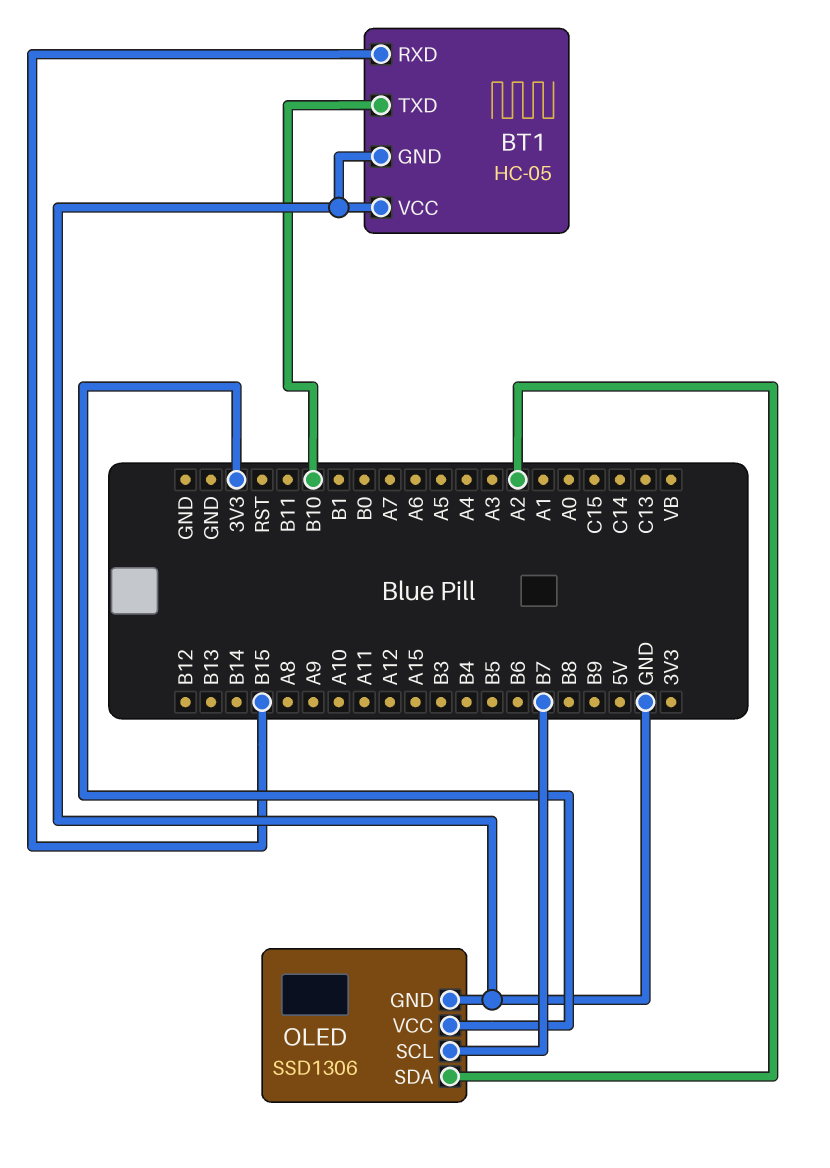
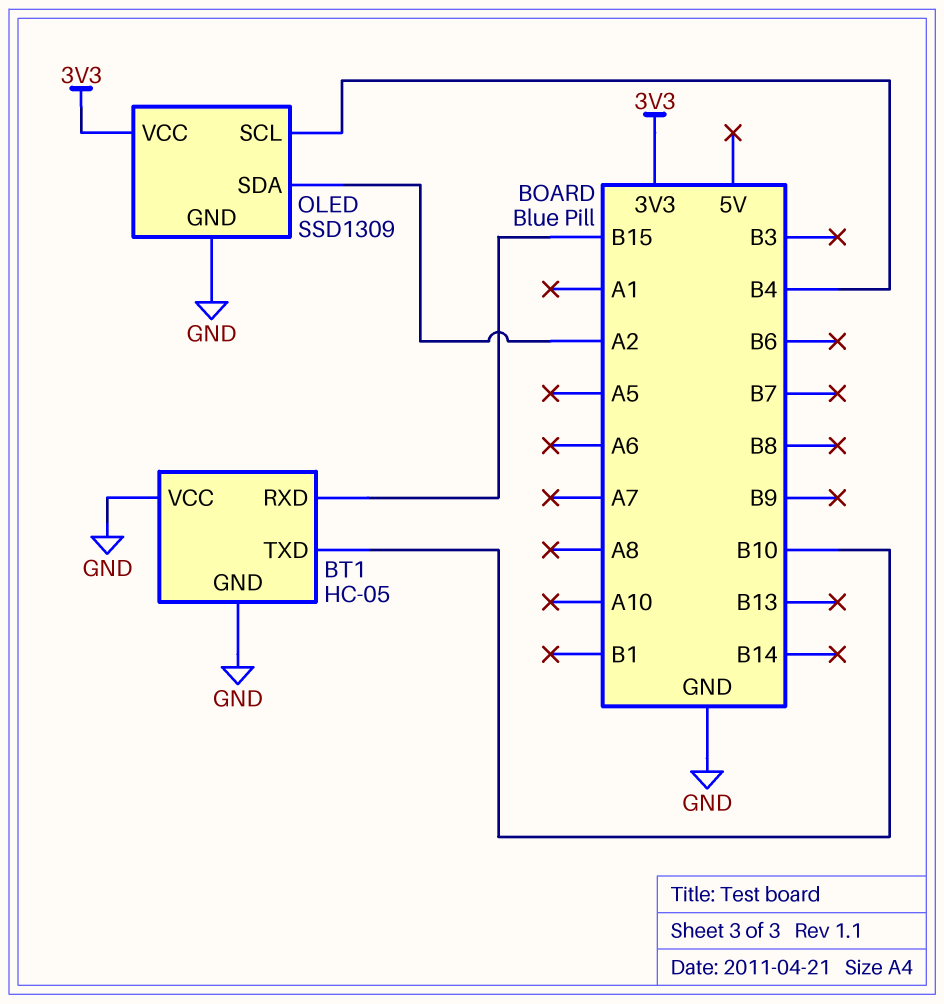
OLED: SSD1306 -> SSD1309
OLED pin SCL: B7 -> B4

